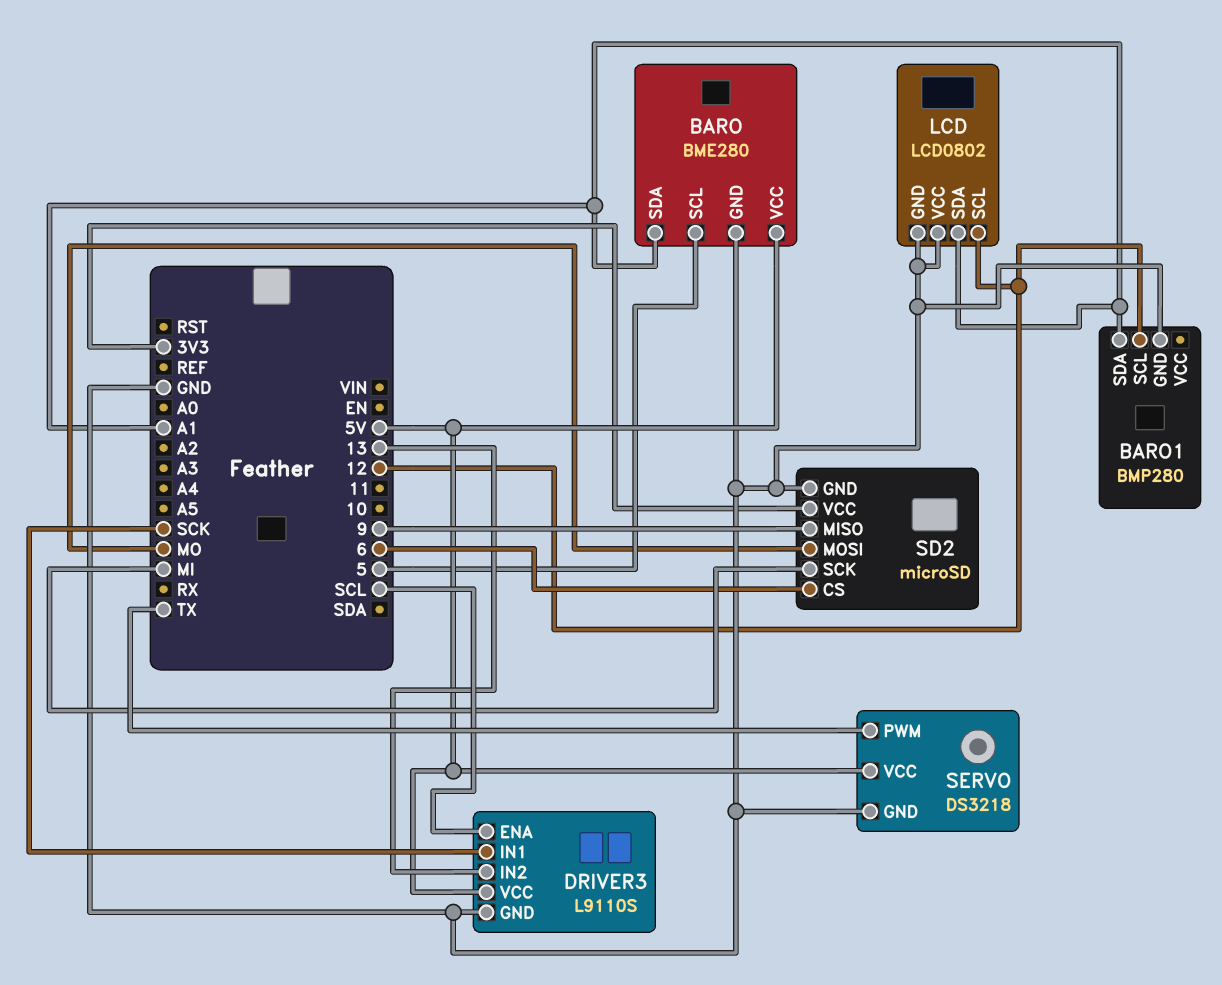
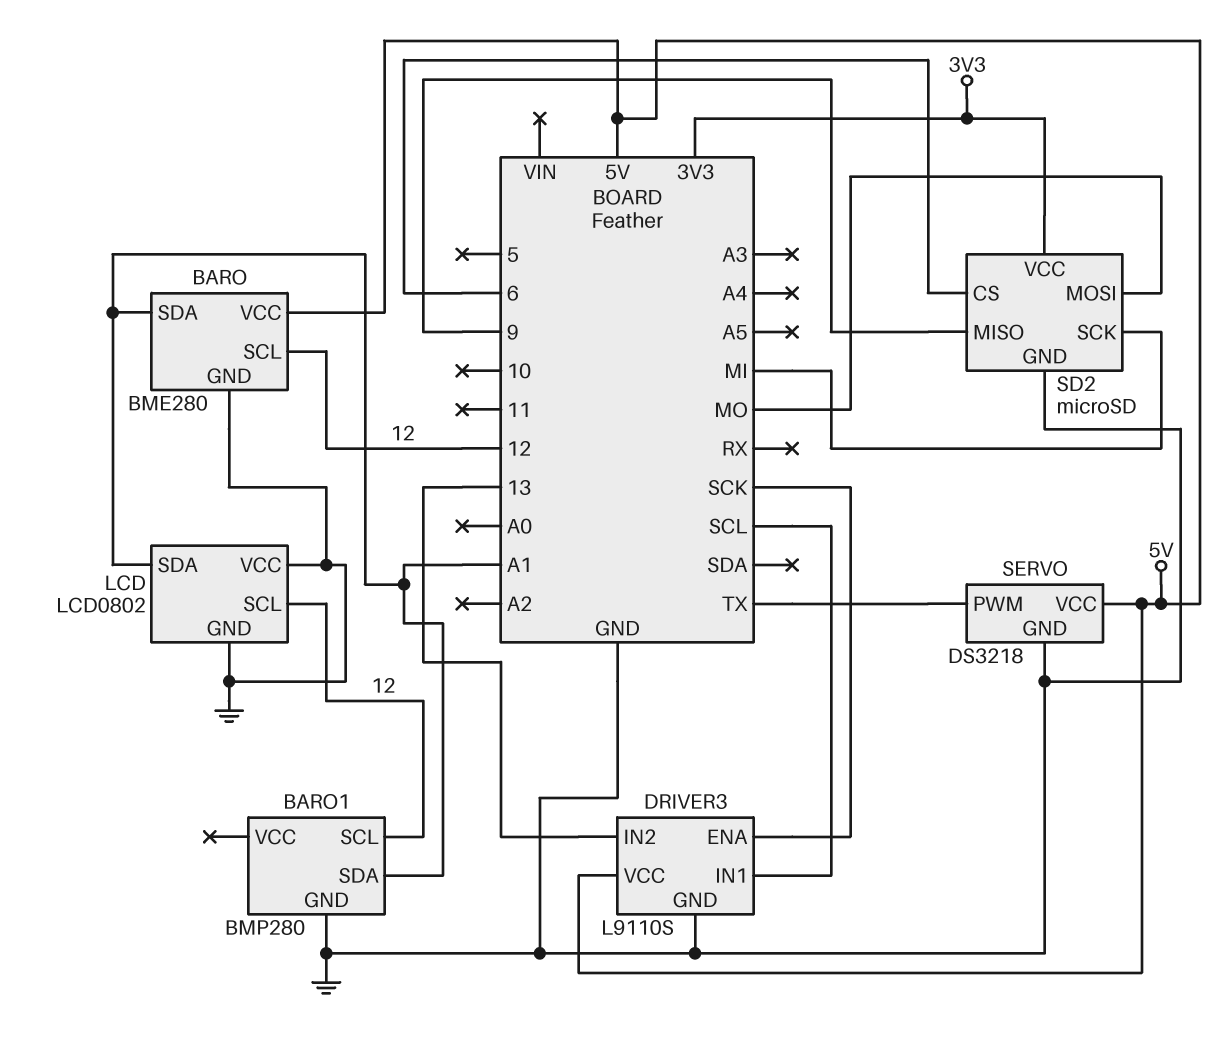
BARO pin SCL: 5 -> 12
DRIVER3 pin ENA: SCL -> SCK
DRIVER3 pin IN1: SCK -> SCL

